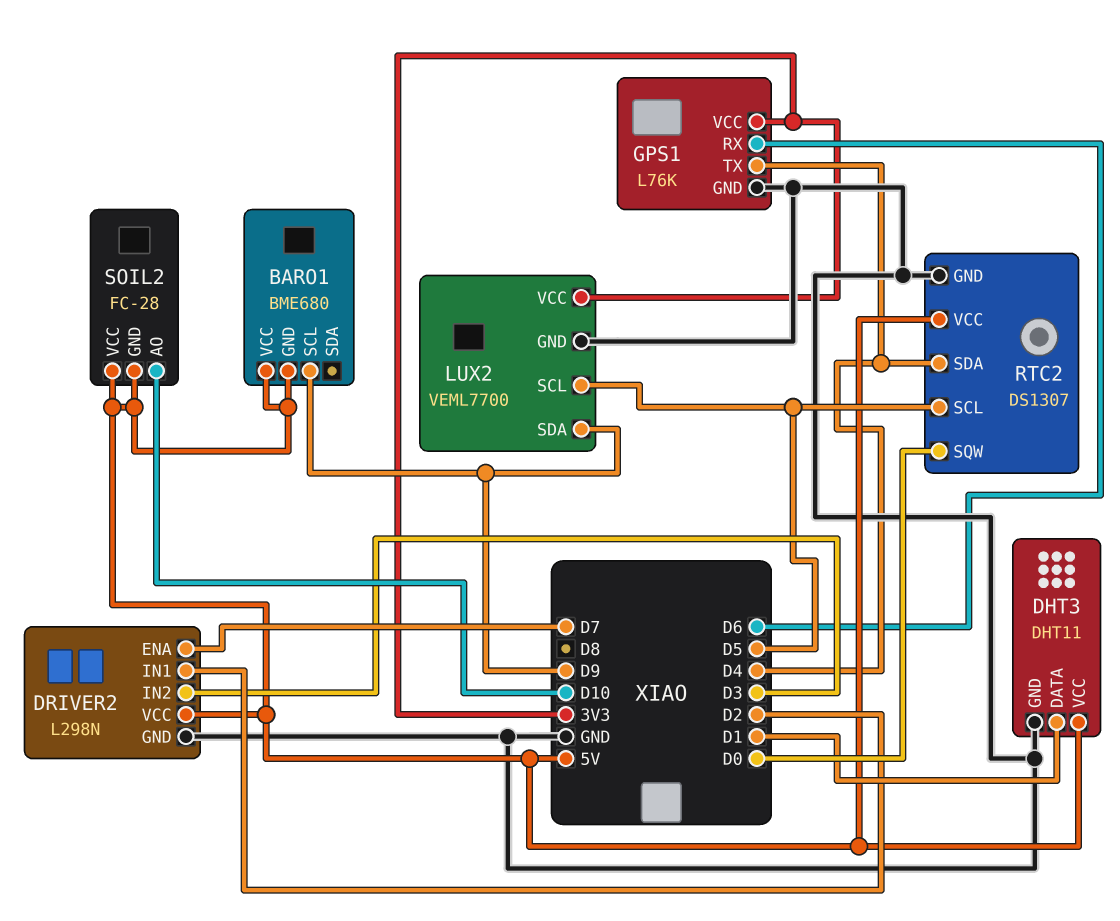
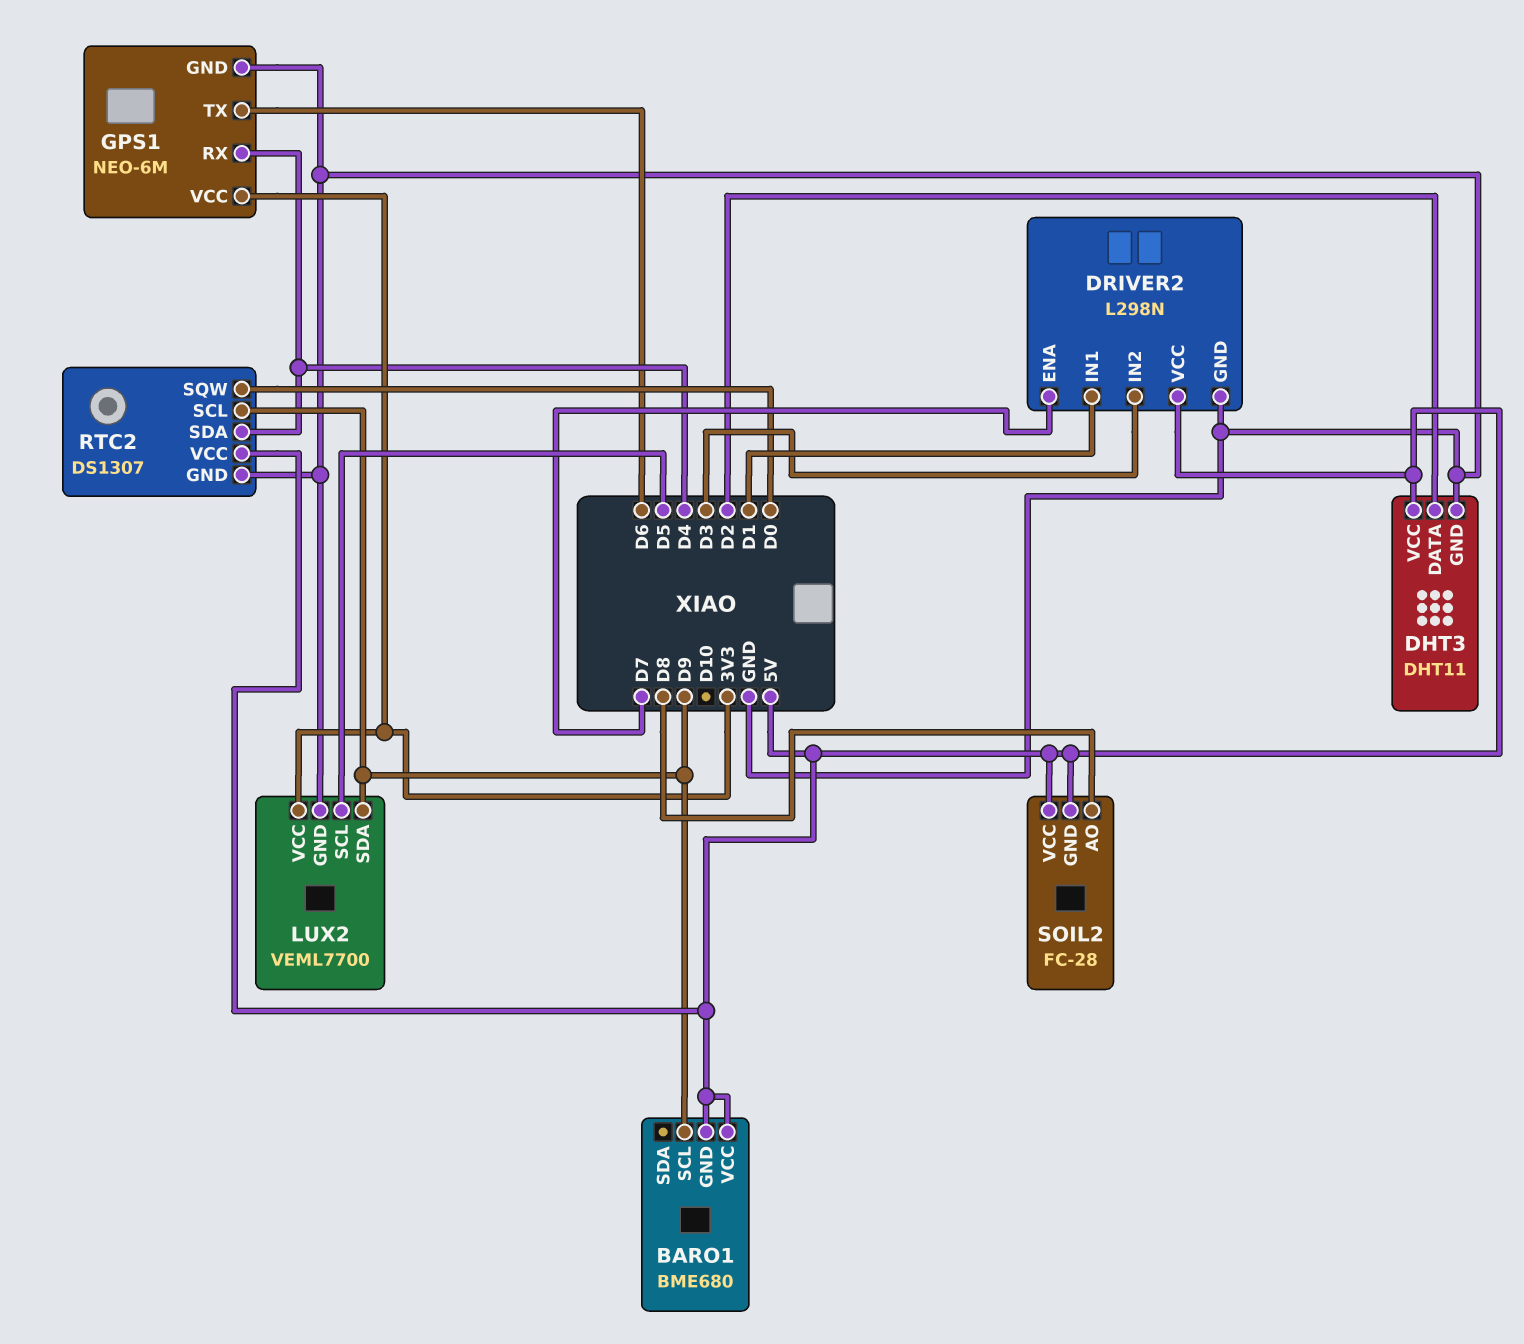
DHT3 pin DATA: D1 -> D2
DRIVER2 pin IN1: D2 -> D1
GPS1: L76K -> NEO-6M
GPS1 pin RX: D6 -> D4
GPS1 pin TX: D4 -> D6
RTC2 pin SCL: D5 -> D9
SOIL2 pin AO: D10 -> D8

